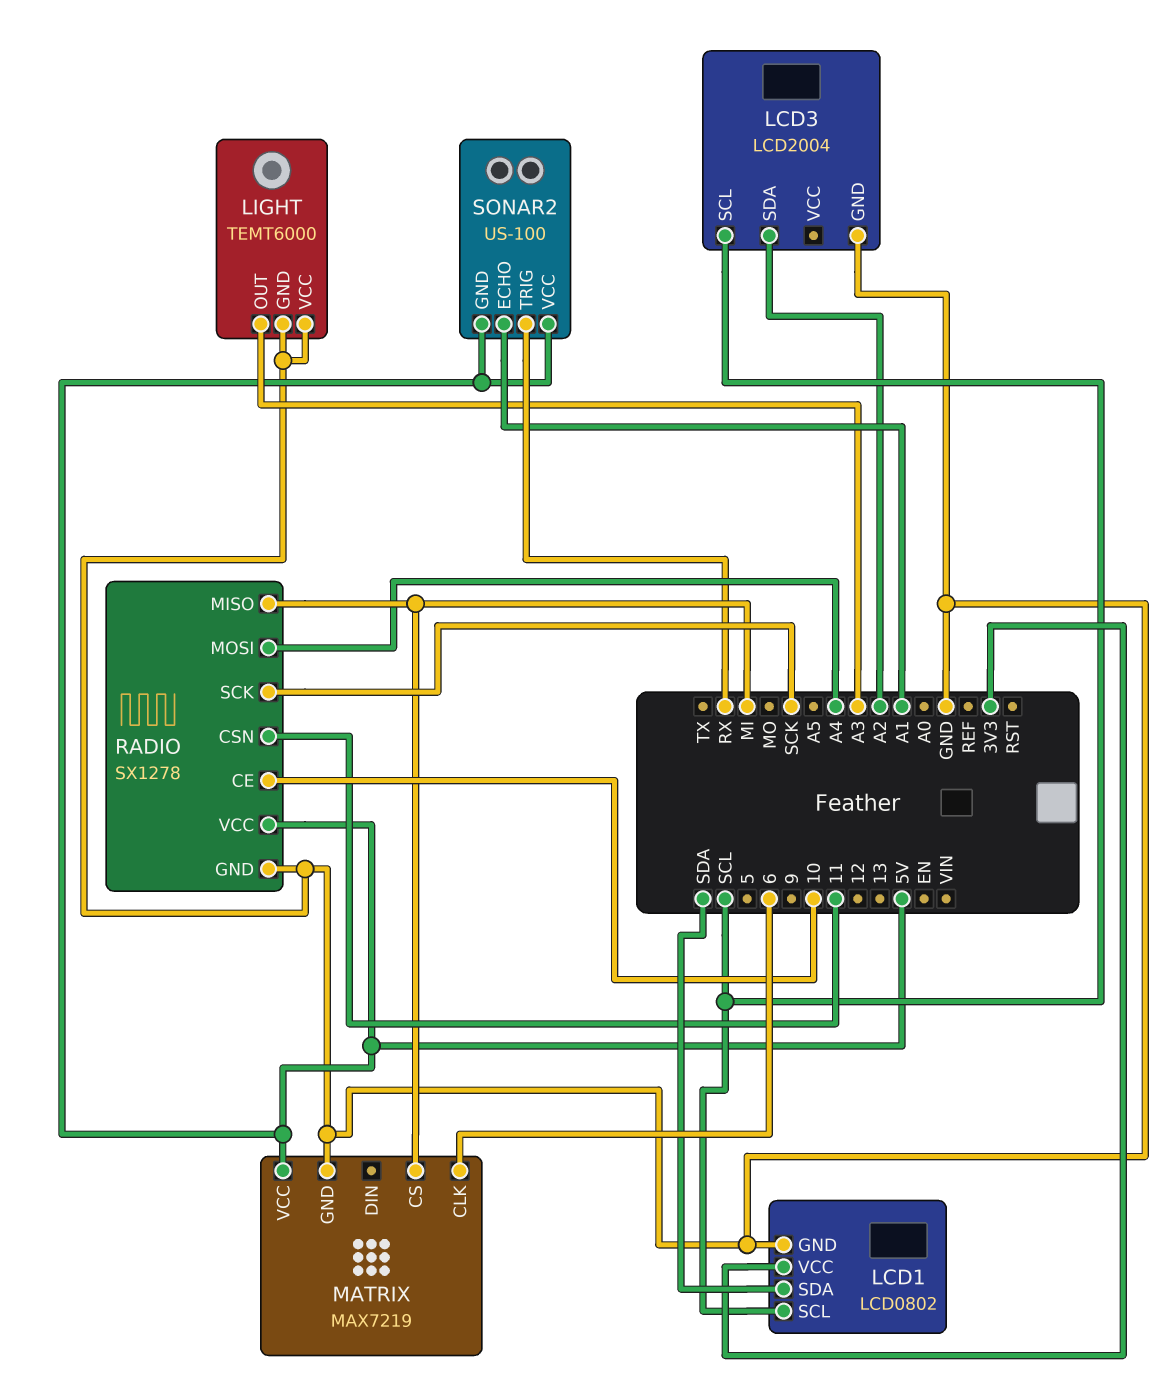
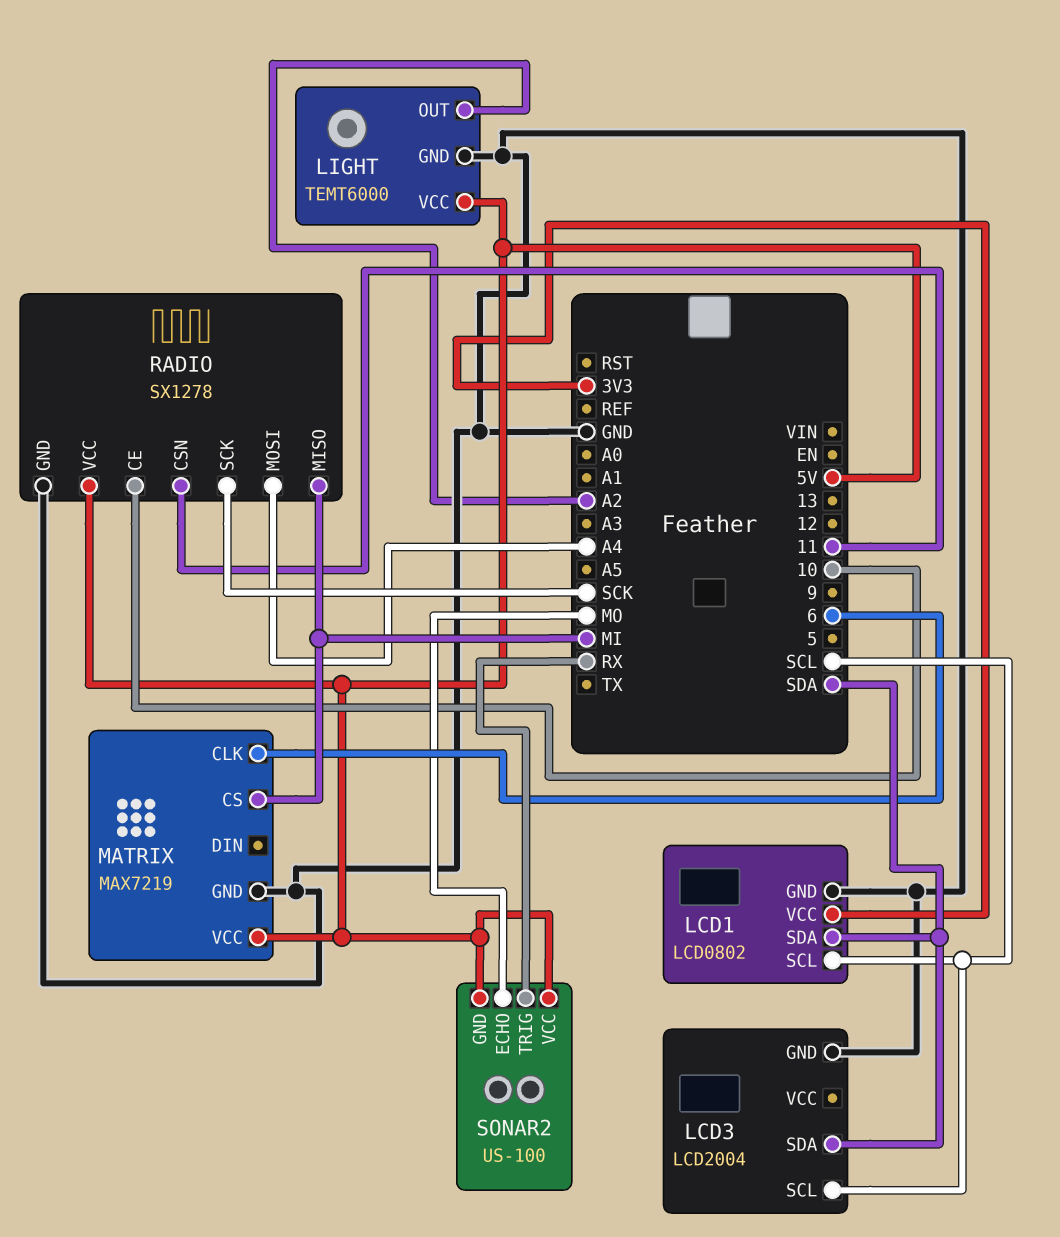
LCD3 pin SDA: A2 -> SDA
LIGHT pin OUT: A3 -> A2
LIGHT pin VCC: GND -> 5V
SONAR2 pin ECHO: A1 -> MO

